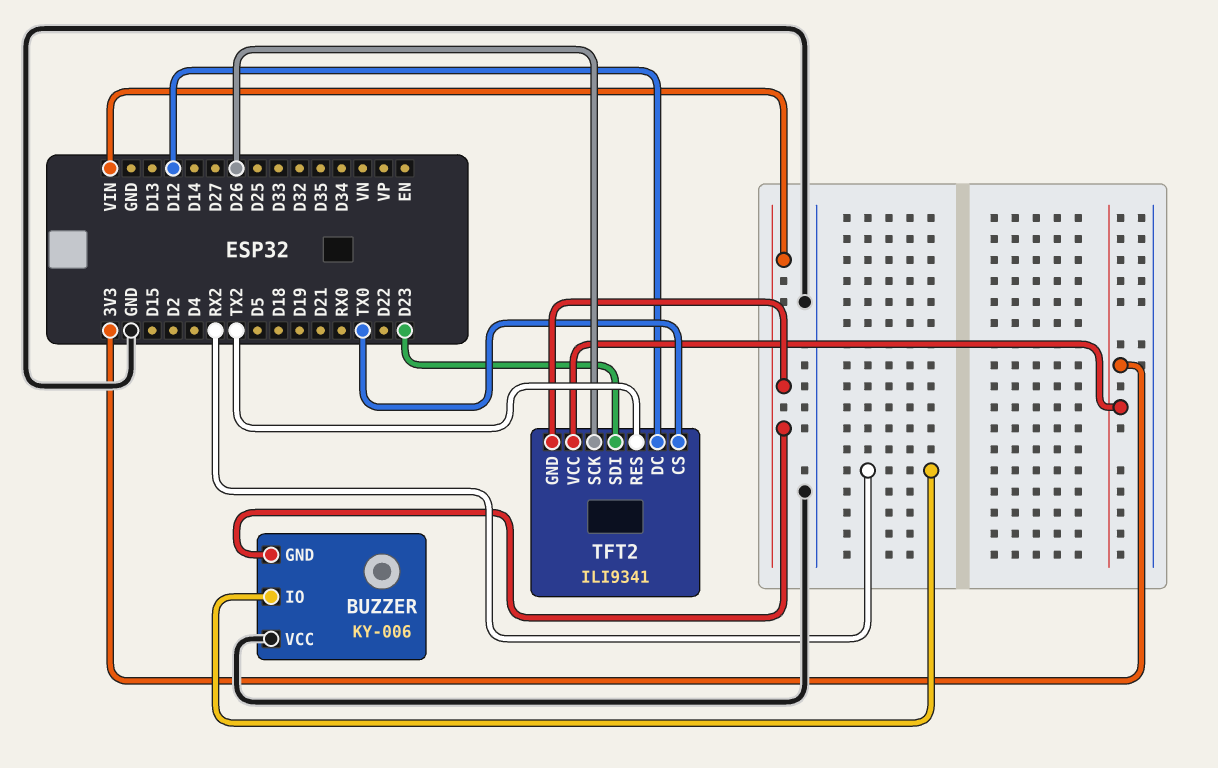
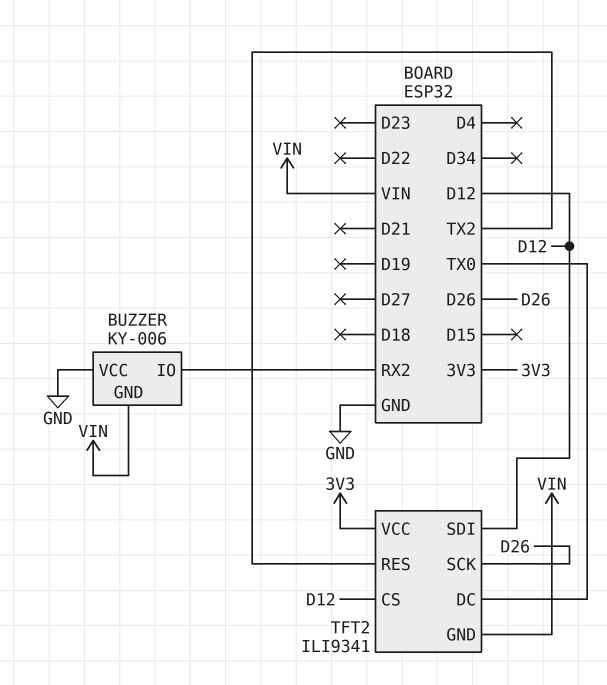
TFT2 pin CS: TX0 -> D12
TFT2 pin DC: D12 -> TX0
TFT2 pin SDI: D23 -> D12

